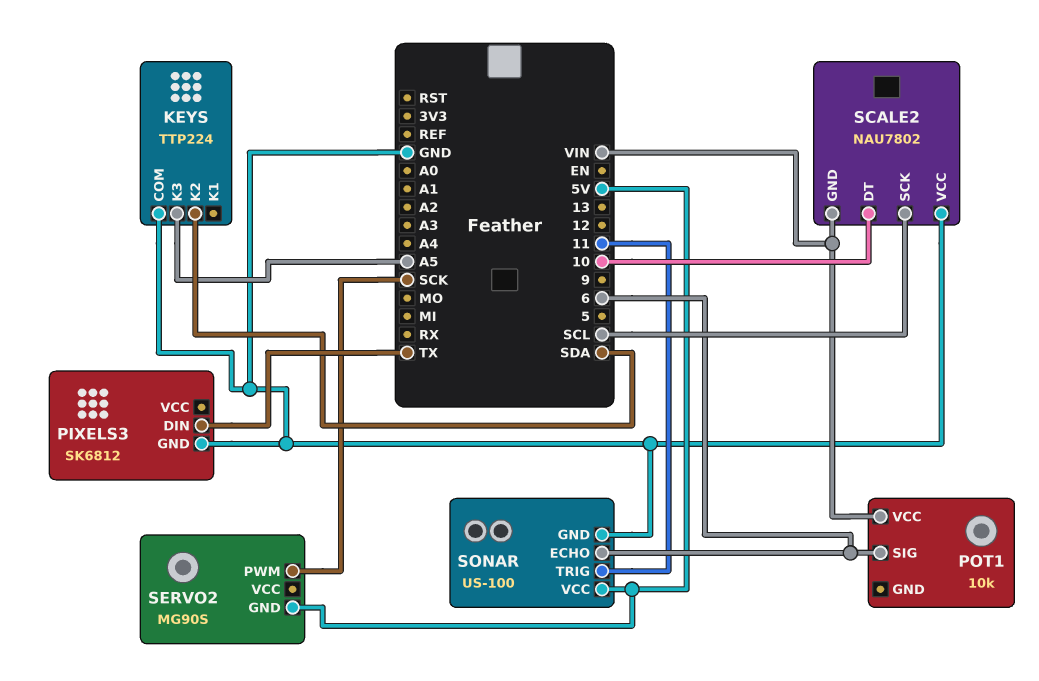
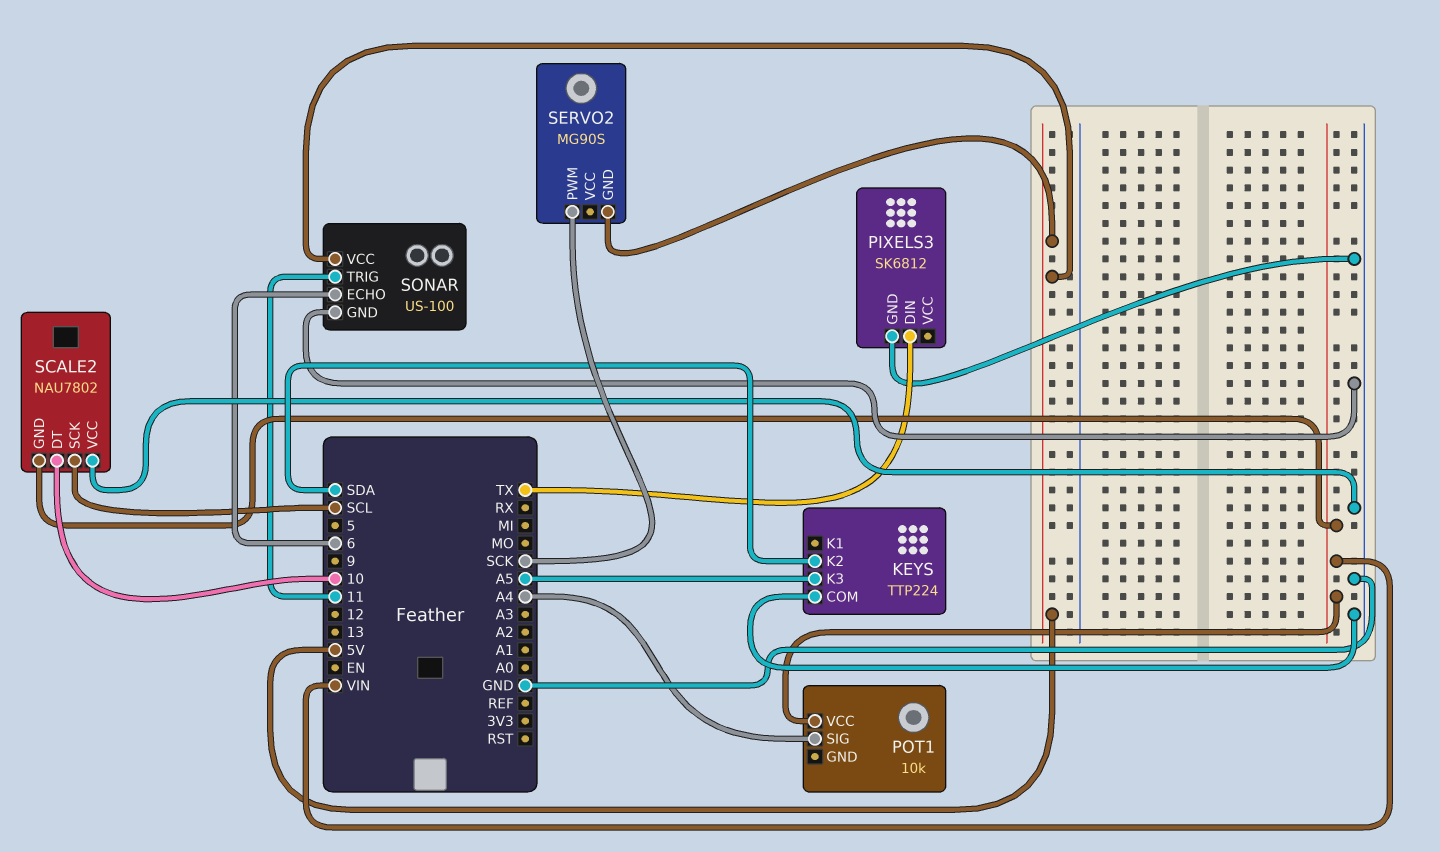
POT1 pin SIG: 6 -> A4

